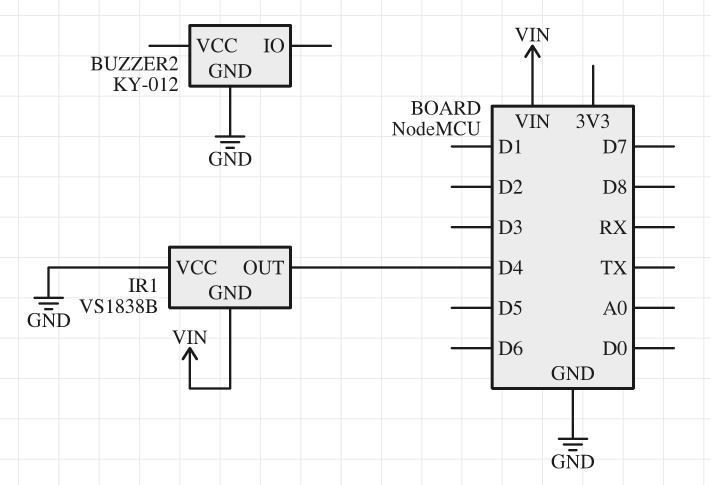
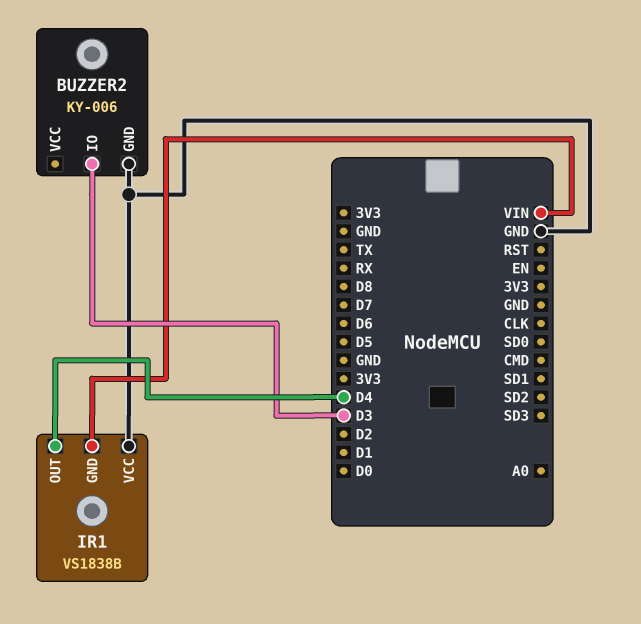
BUZZER2: KY-012 -> KY-006
BUZZER2 pin IO: none -> D3

